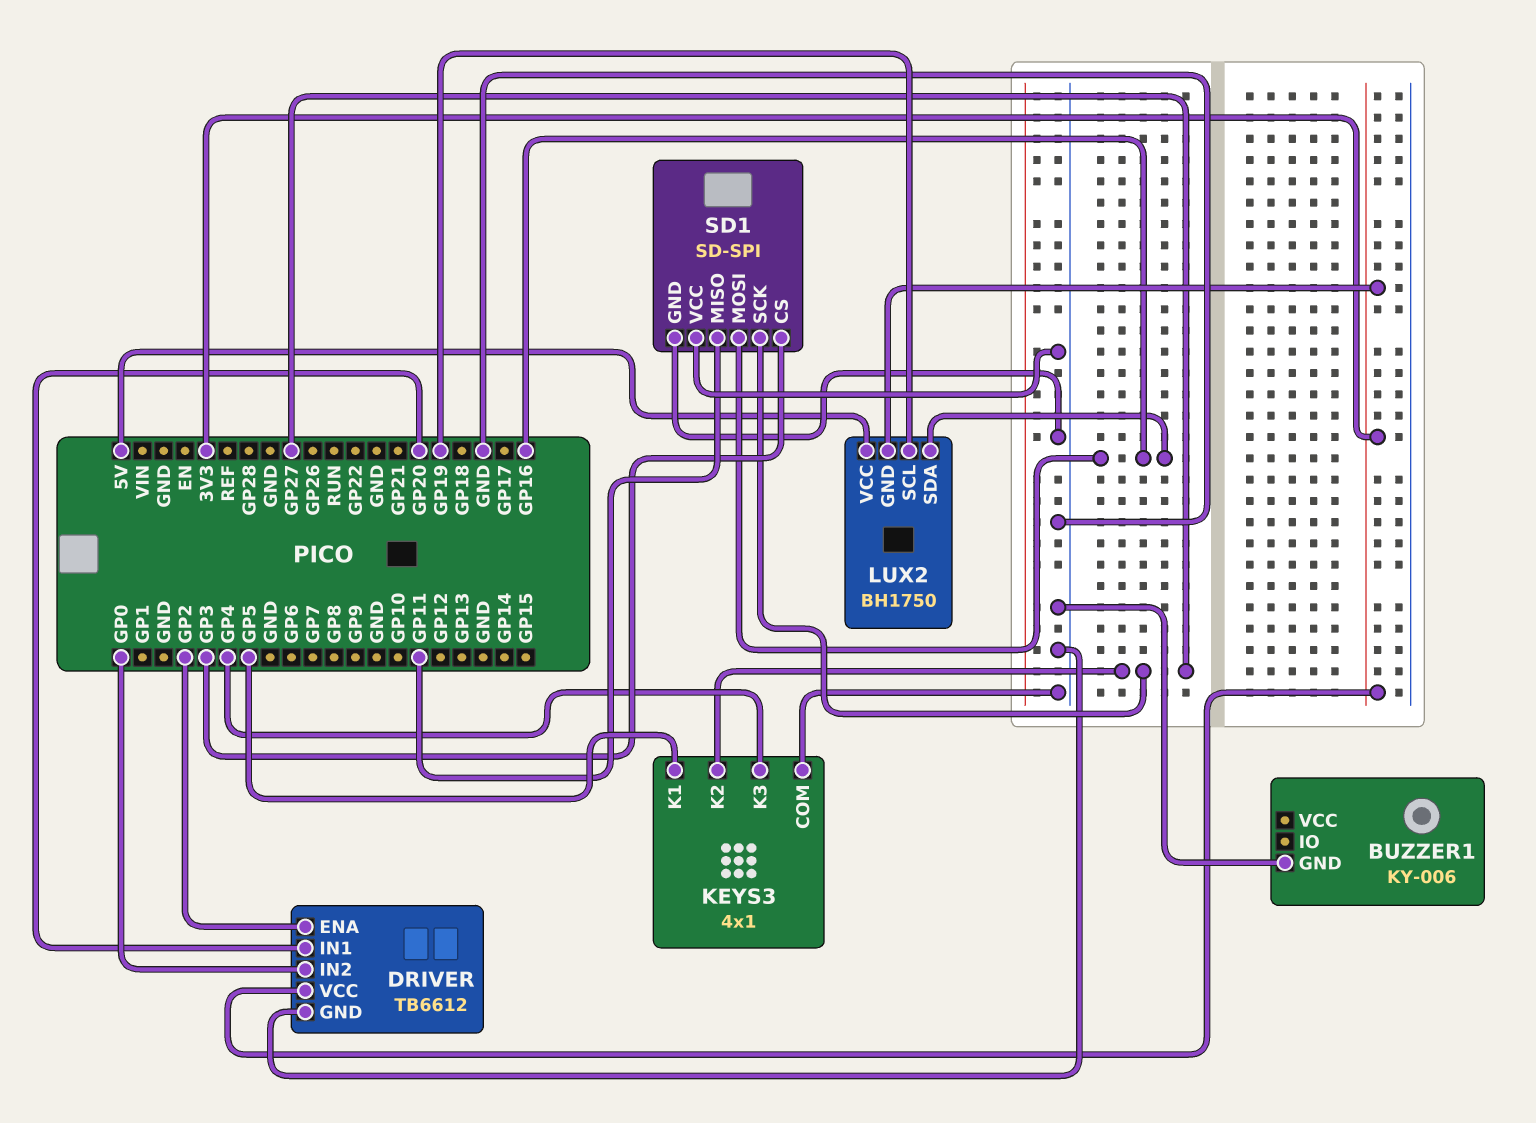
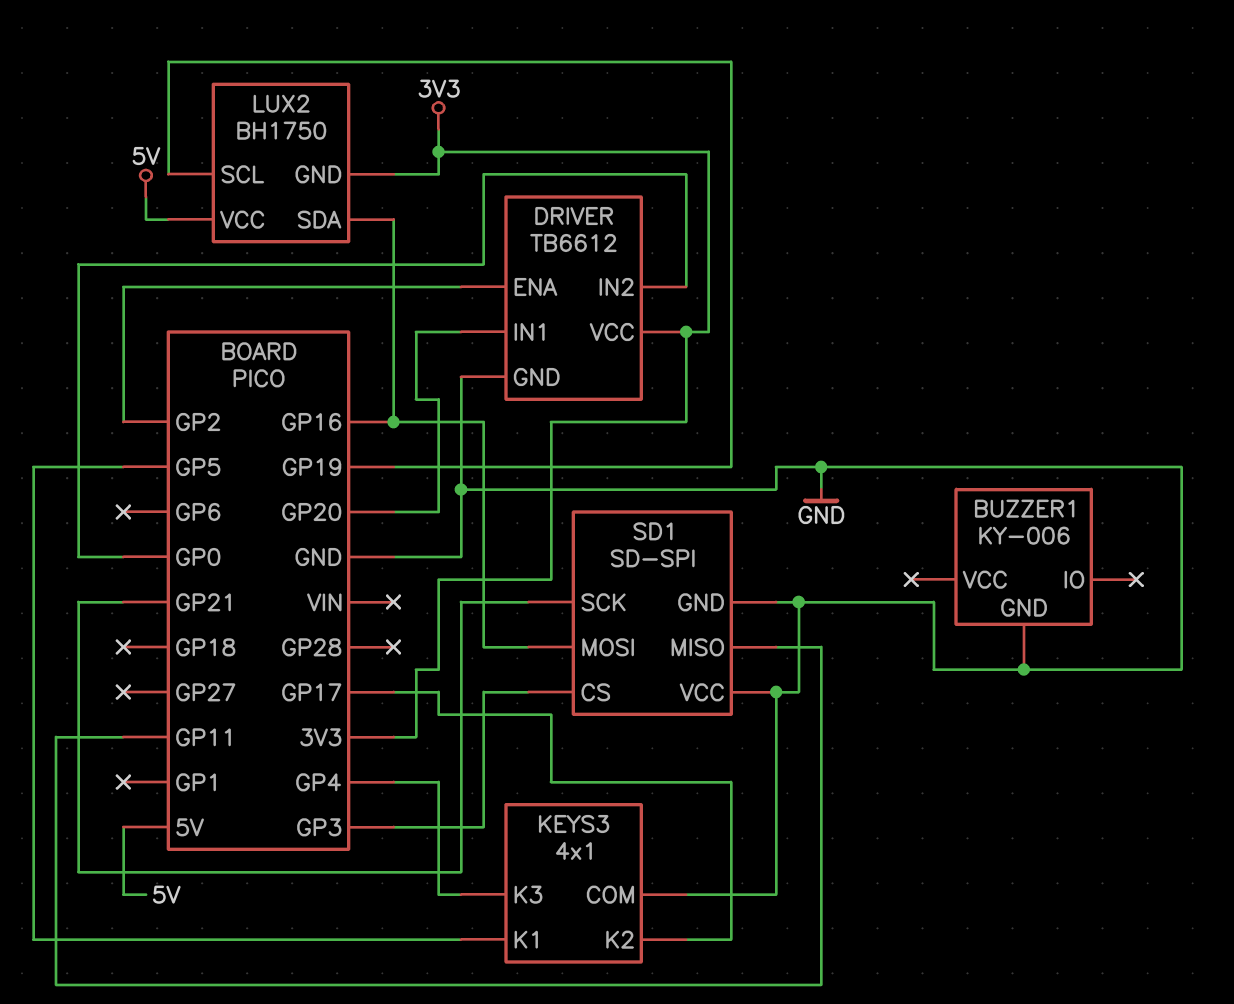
KEYS3 pin K2: GP27 -> GP17
SD1 pin SCK: GP27 -> GP21

